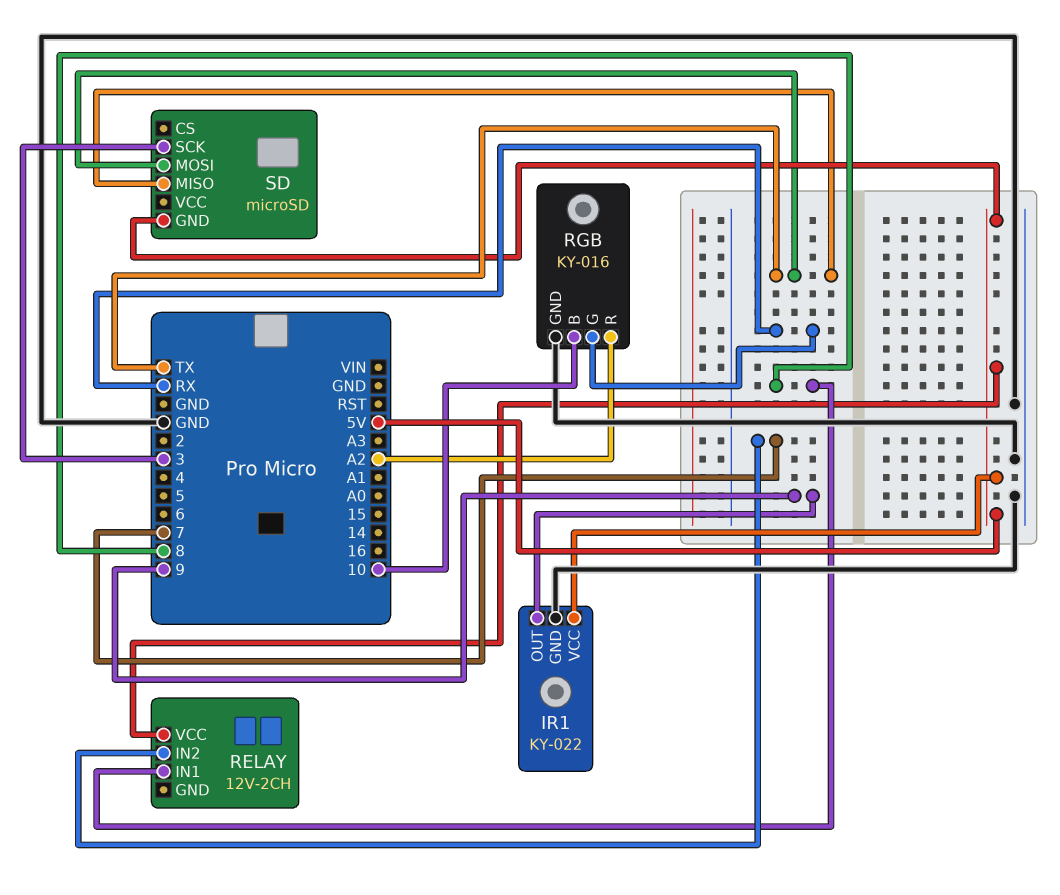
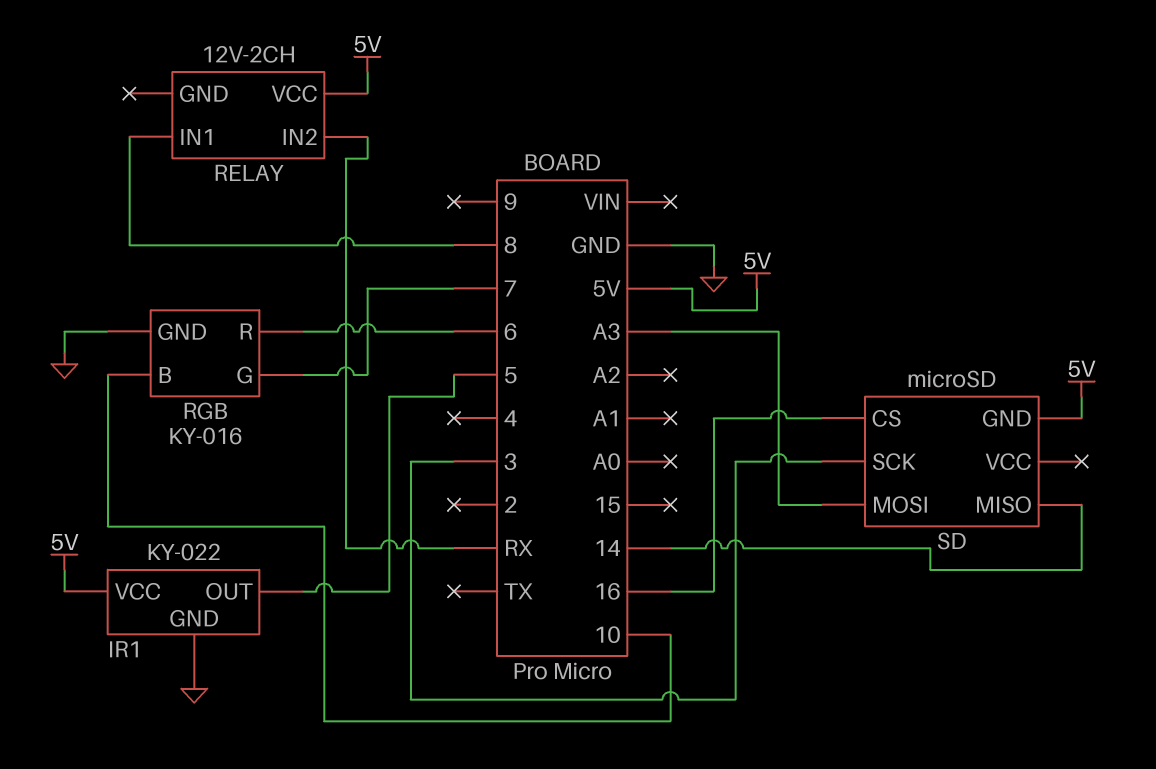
IR1 pin OUT: 9 -> 5
RELAY pin IN2: 7 -> RX
RGB pin G: RX -> 7
RGB pin R: A2 -> 6
SD pin CS: none -> 16
SD pin MISO: TX -> 14
SD pin MOSI: TX -> A3

